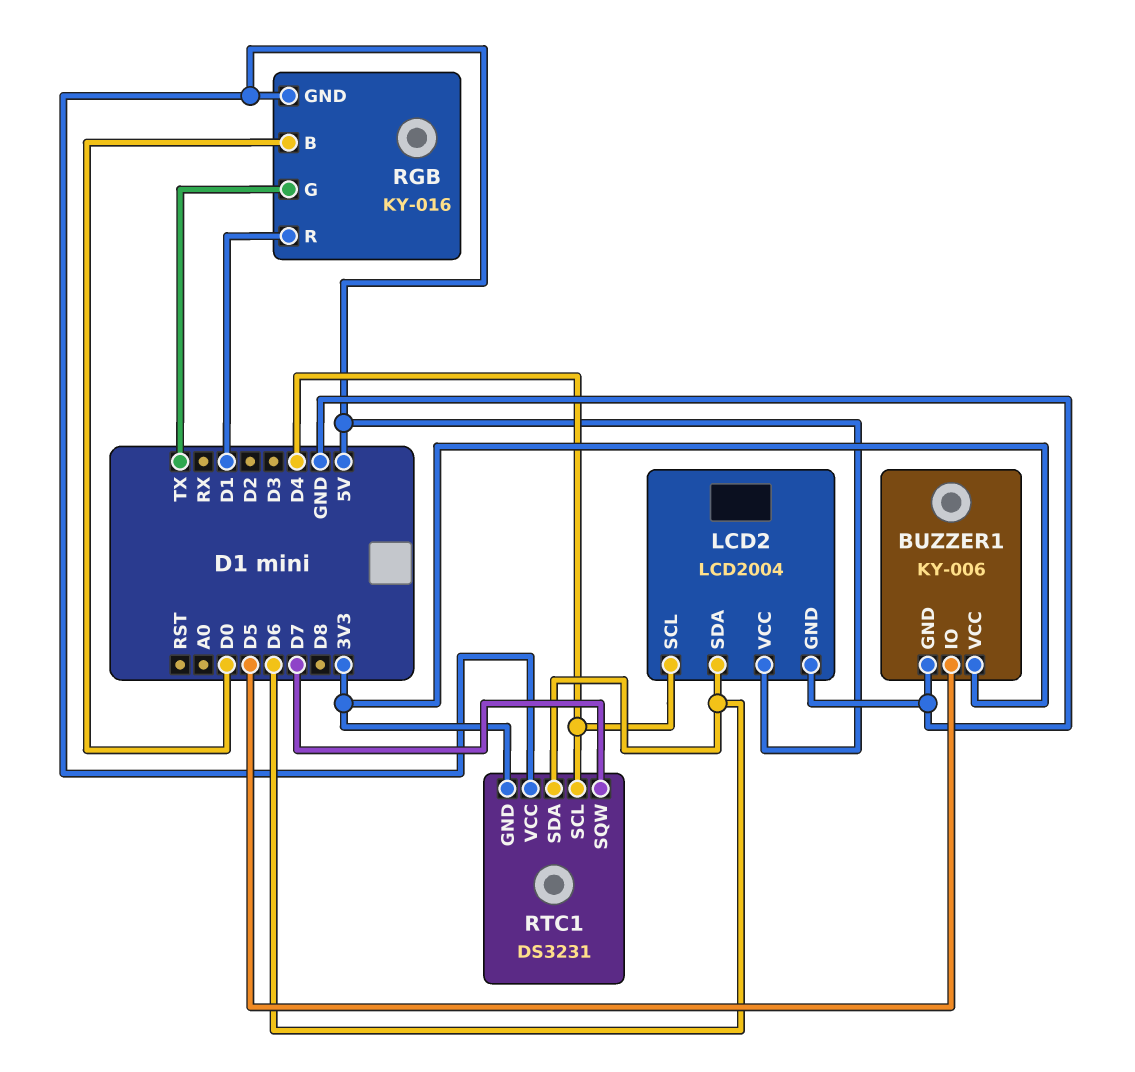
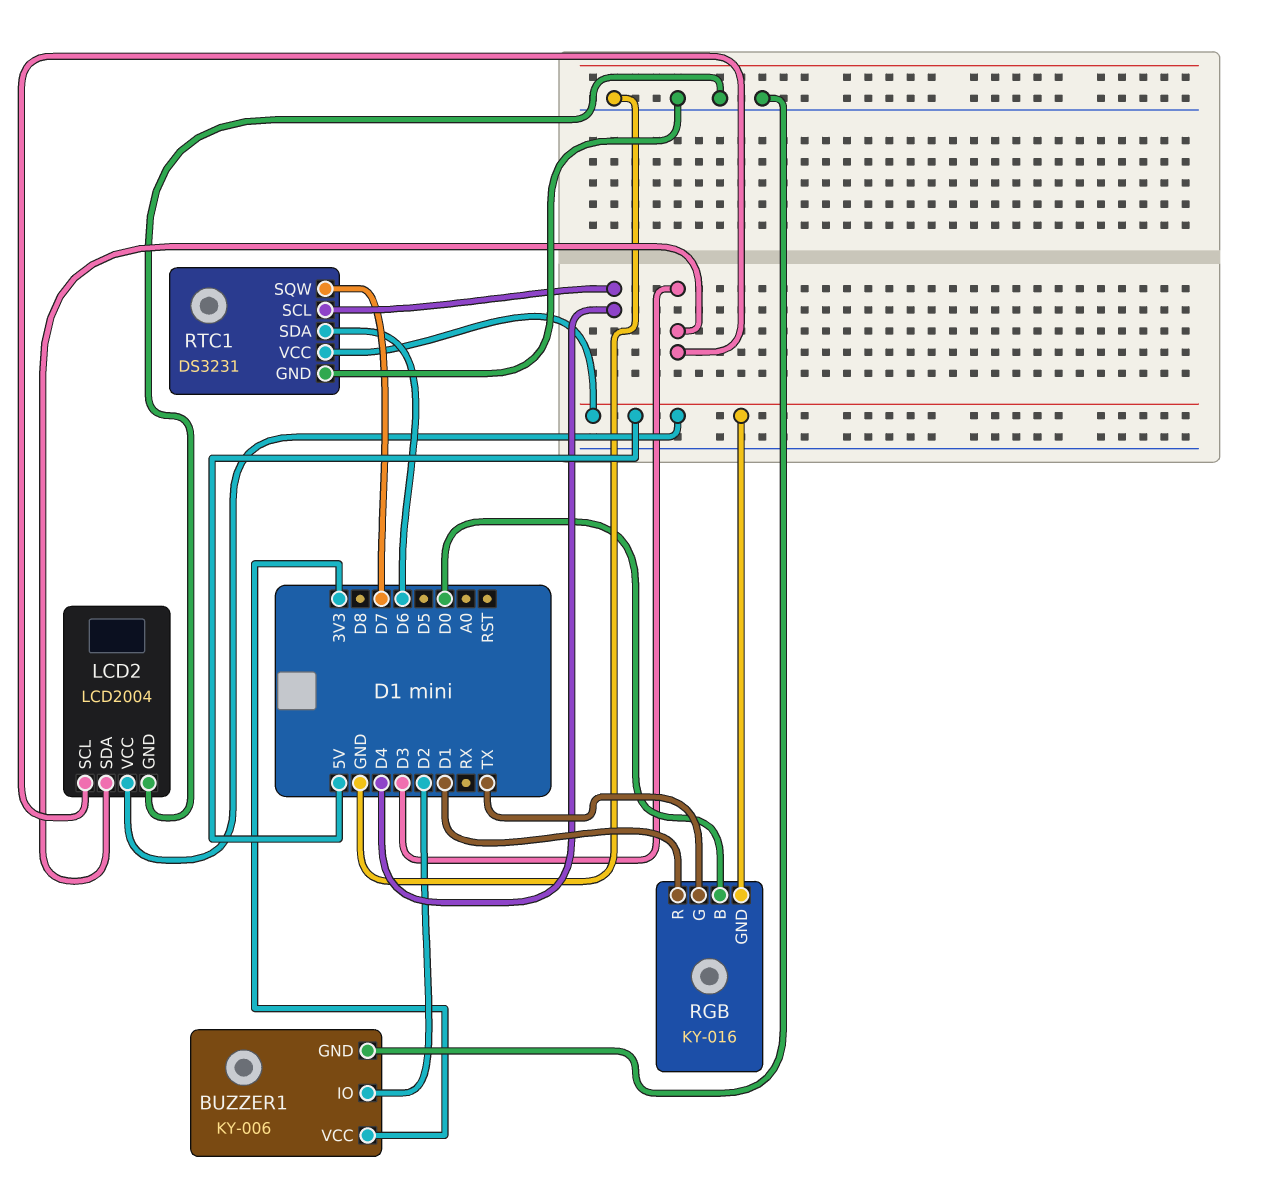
BUZZER1 pin IO: D5 -> D2
LCD2 pin SCL: D4 -> D3
LCD2 pin SDA: D6 -> D3
RTC1 pin GND: 3V3 -> GND

